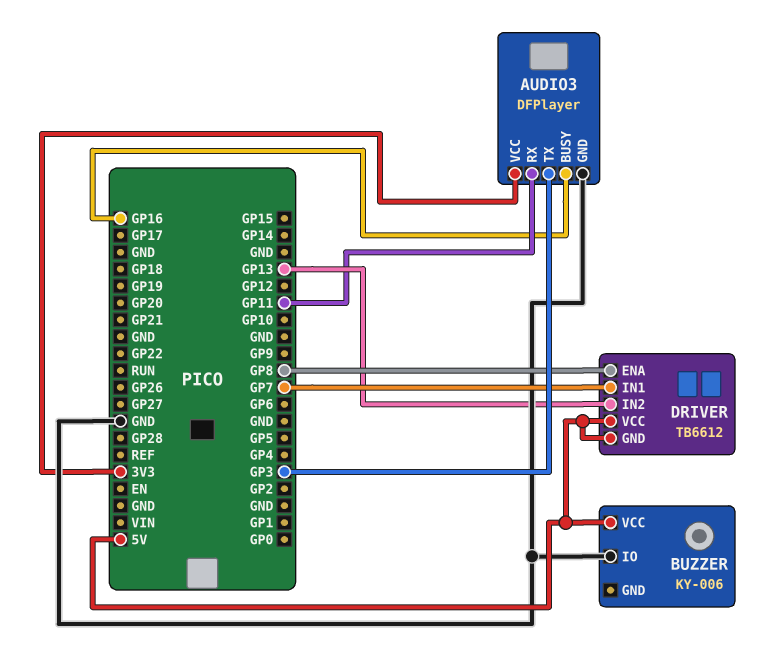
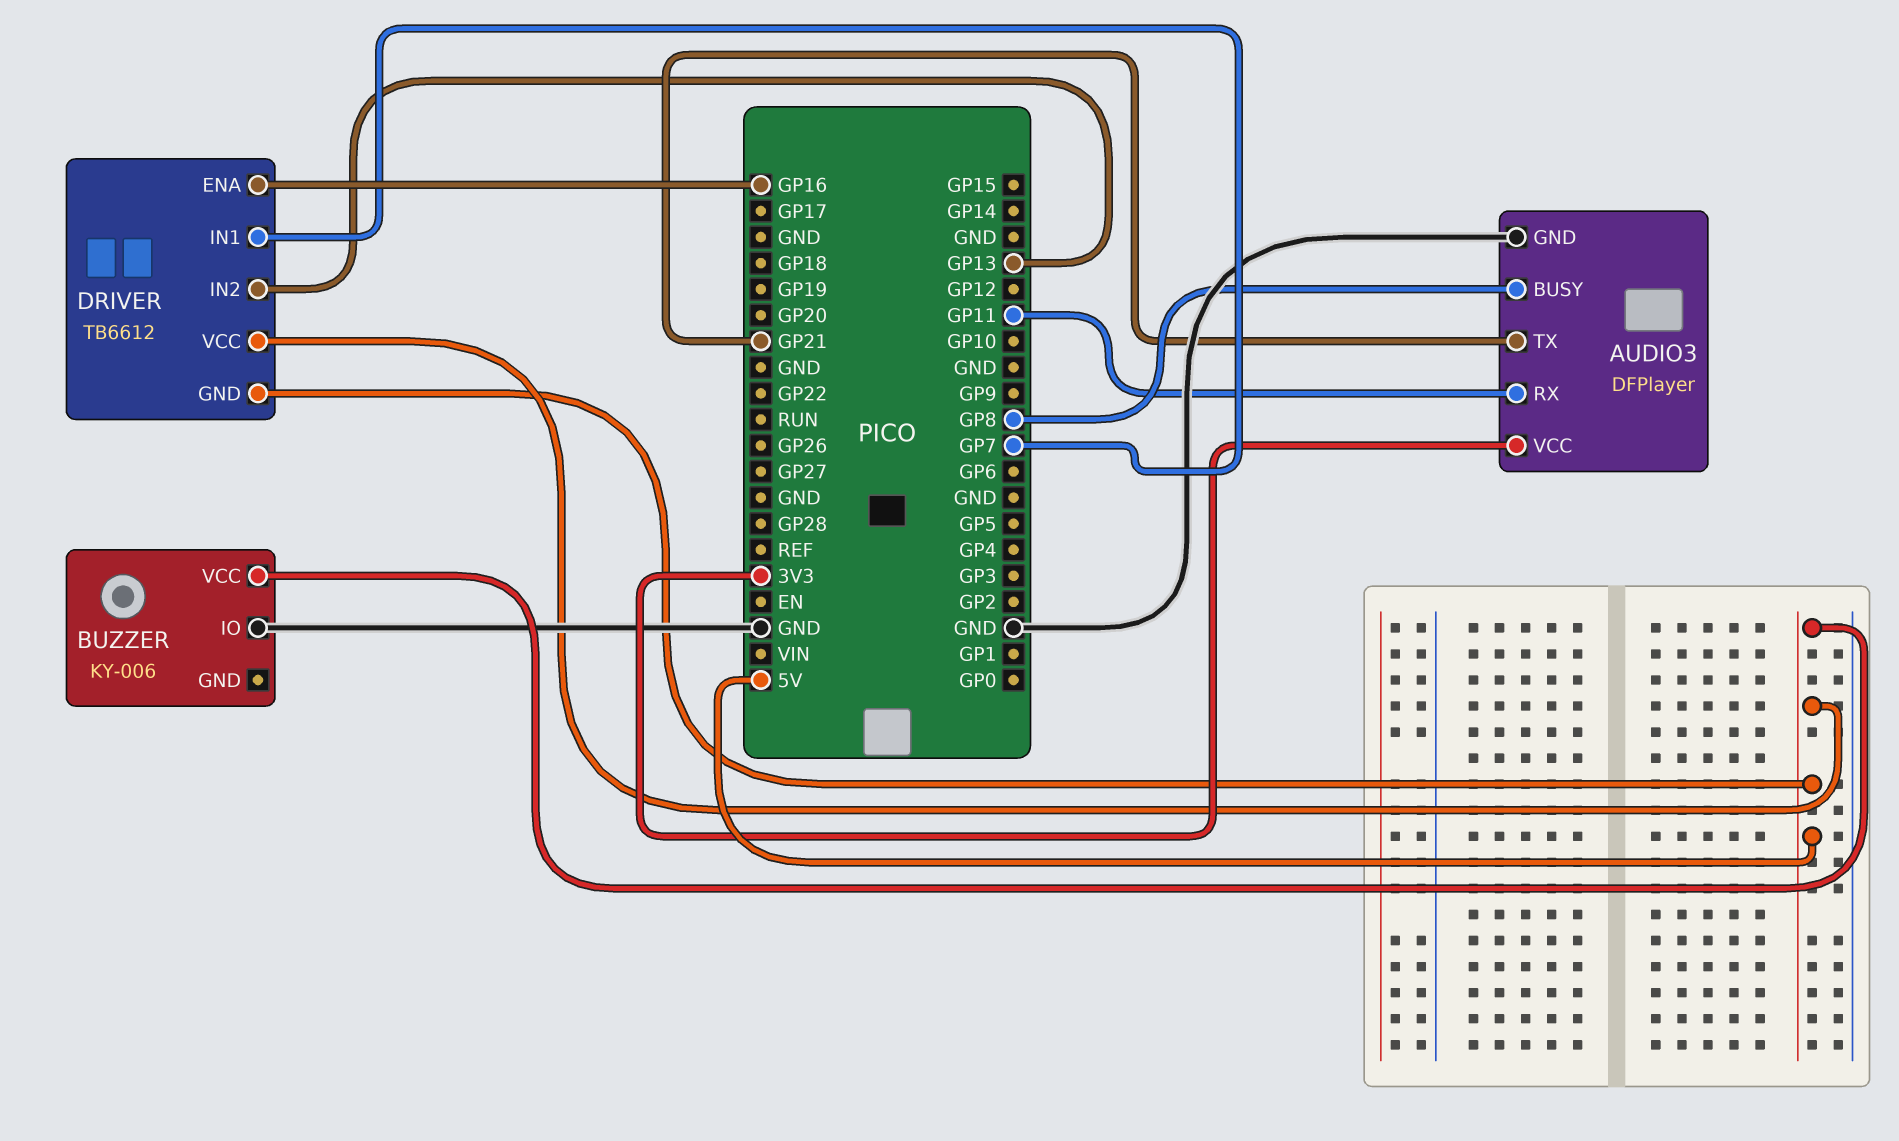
AUDIO3 pin BUSY: GP16 -> GP8
AUDIO3 pin TX: GP3 -> GP21
DRIVER pin ENA: GP8 -> GP16

